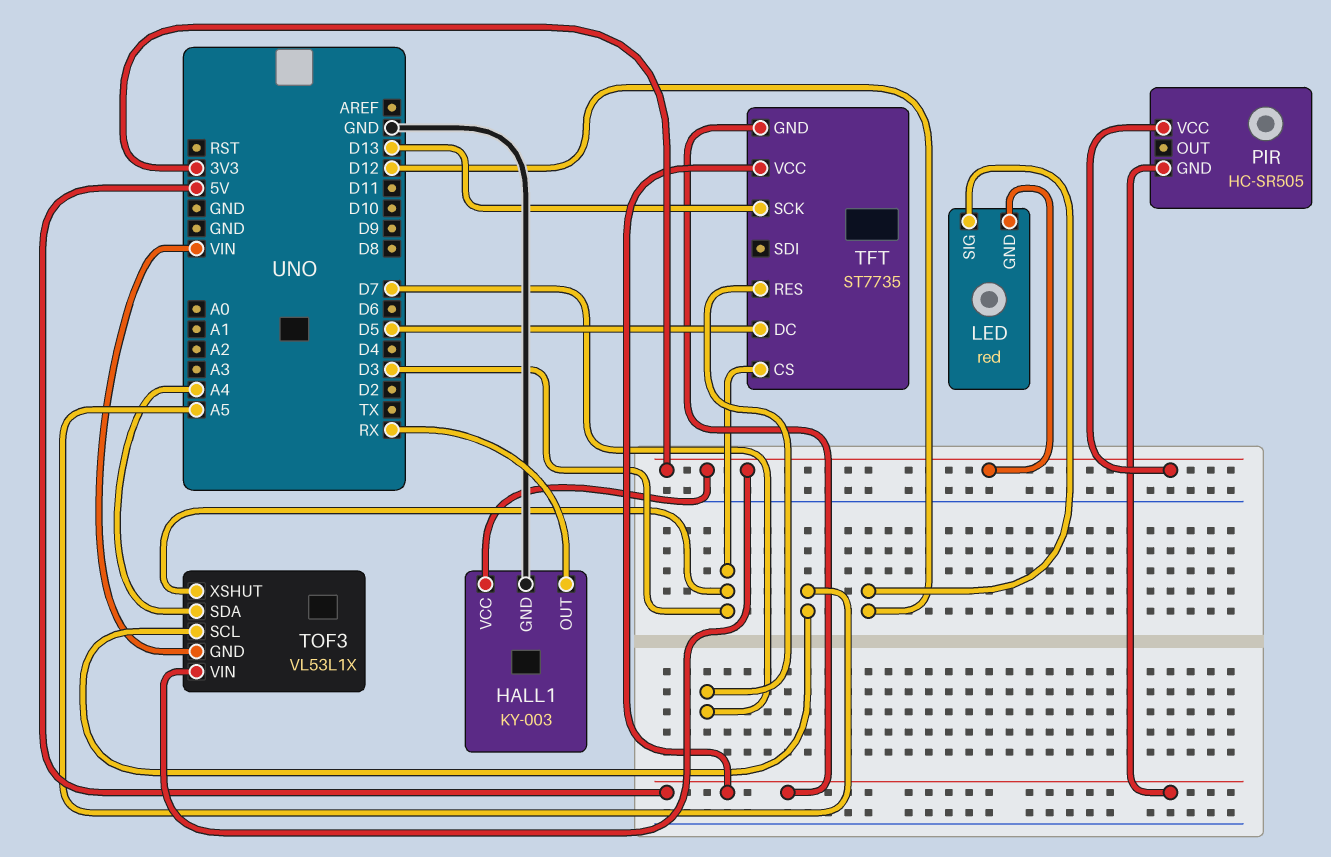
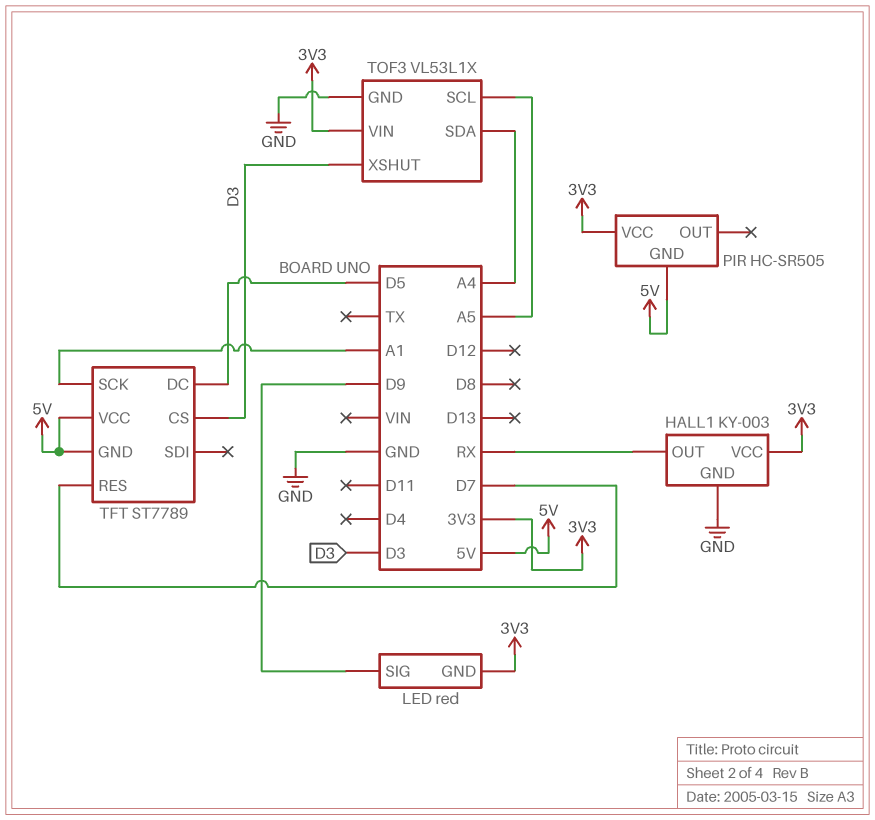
LED pin SIG: D12 -> D9
TFT: ST7735 -> ST7789
TFT pin SCK: D13 -> A1
TOF3 pin GND: VIN -> GND

